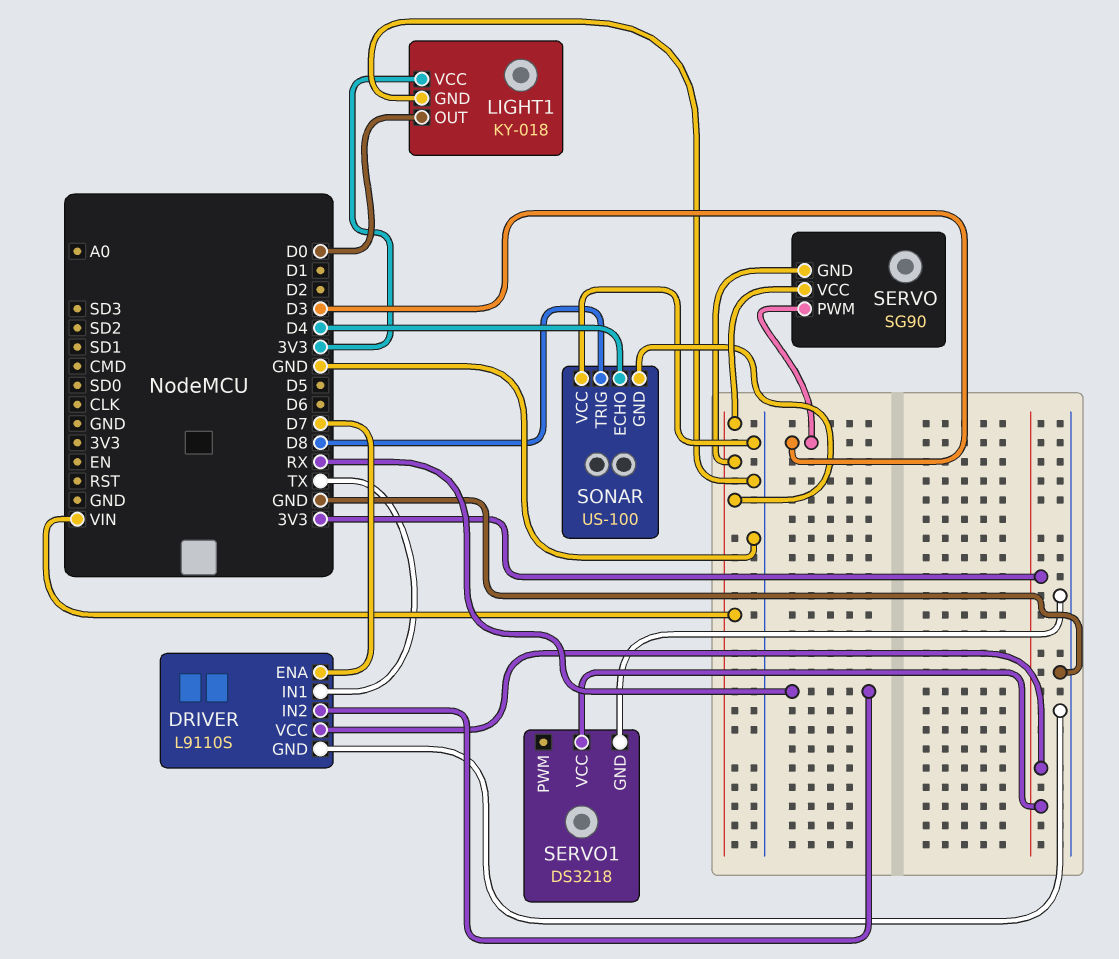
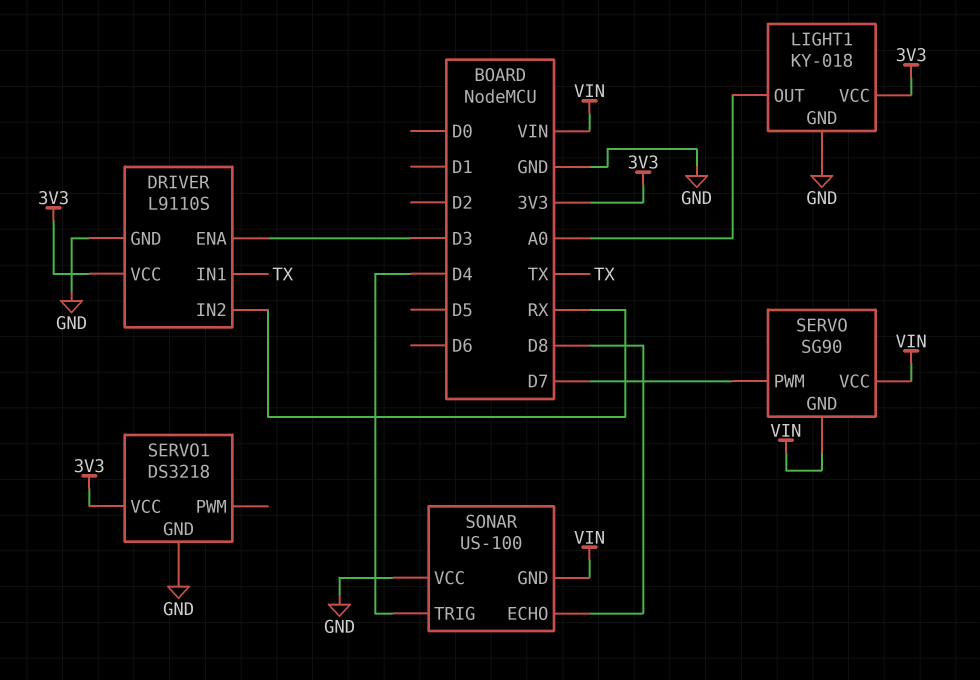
DRIVER pin ENA: D7 -> D3
LIGHT1 pin OUT: D0 -> A0
SERVO pin PWM: D3 -> D7
SONAR pin ECHO: D4 -> D8
SONAR pin TRIG: D8 -> D4

